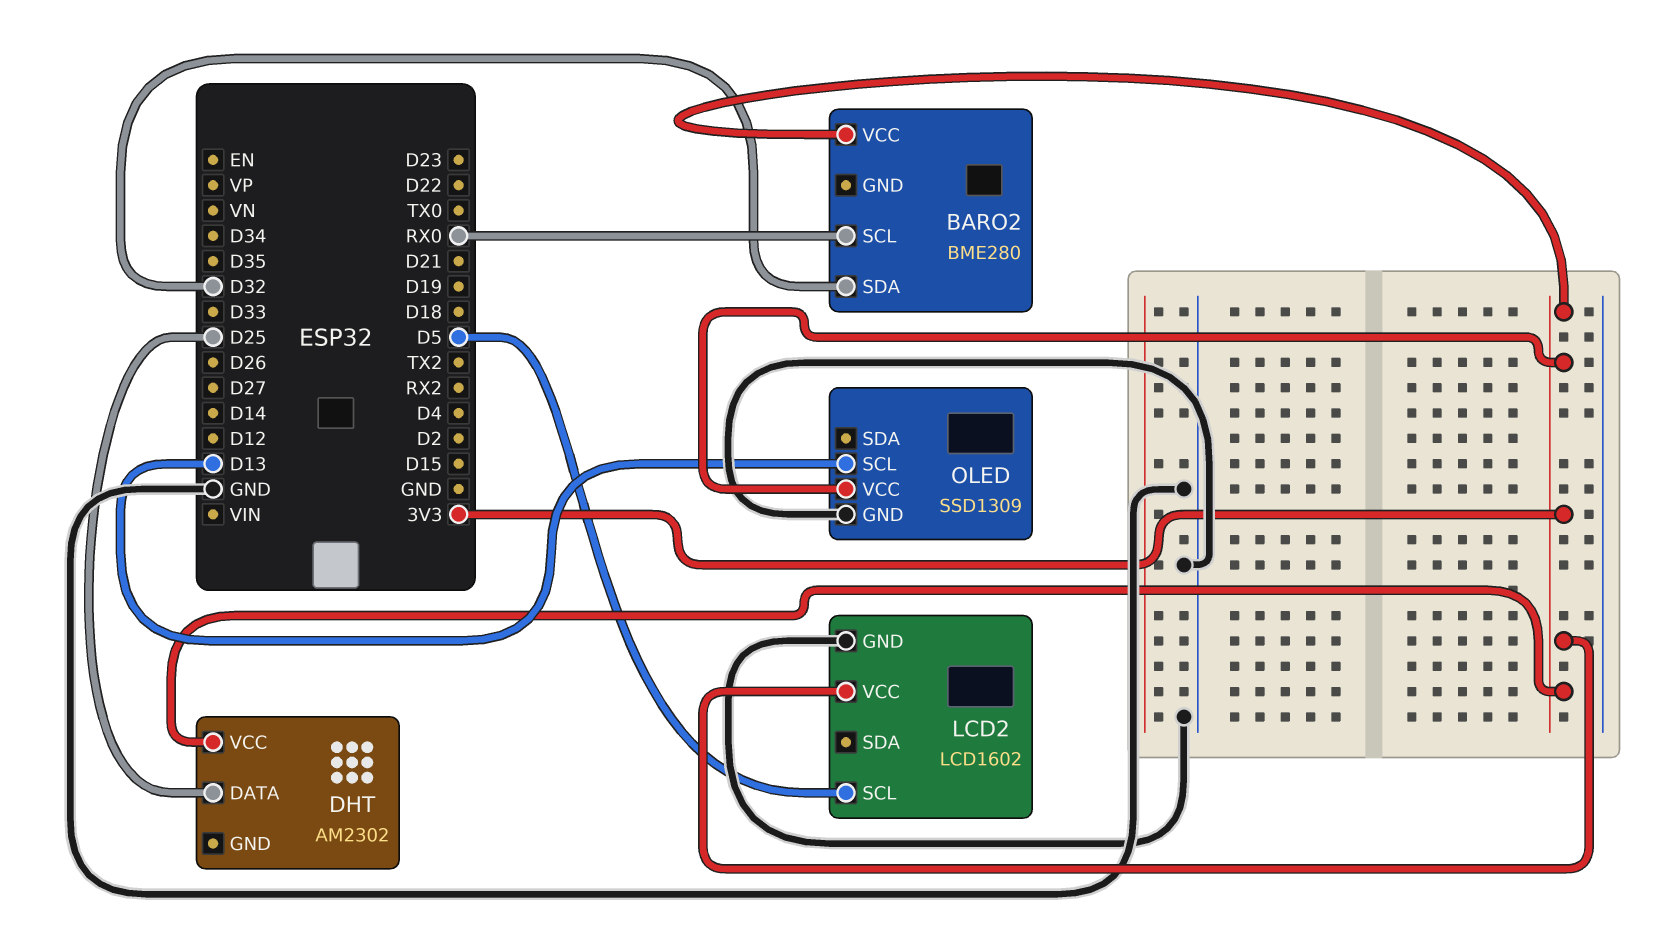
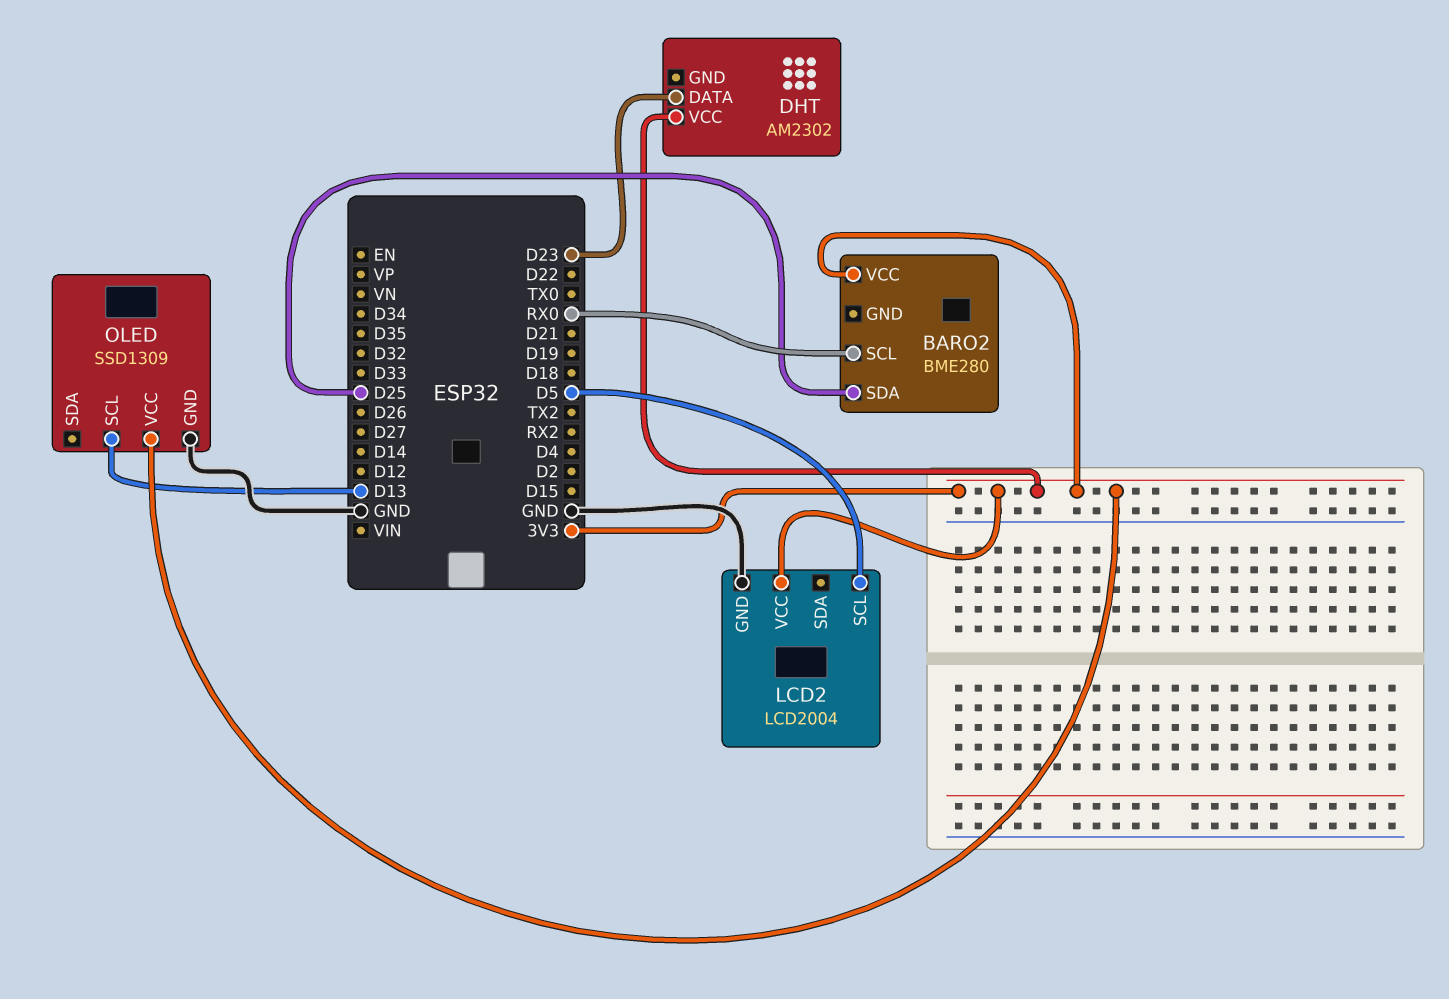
BARO2 pin SDA: D32 -> D25
DHT pin DATA: D25 -> D23
LCD2: LCD1602 -> LCD2004

